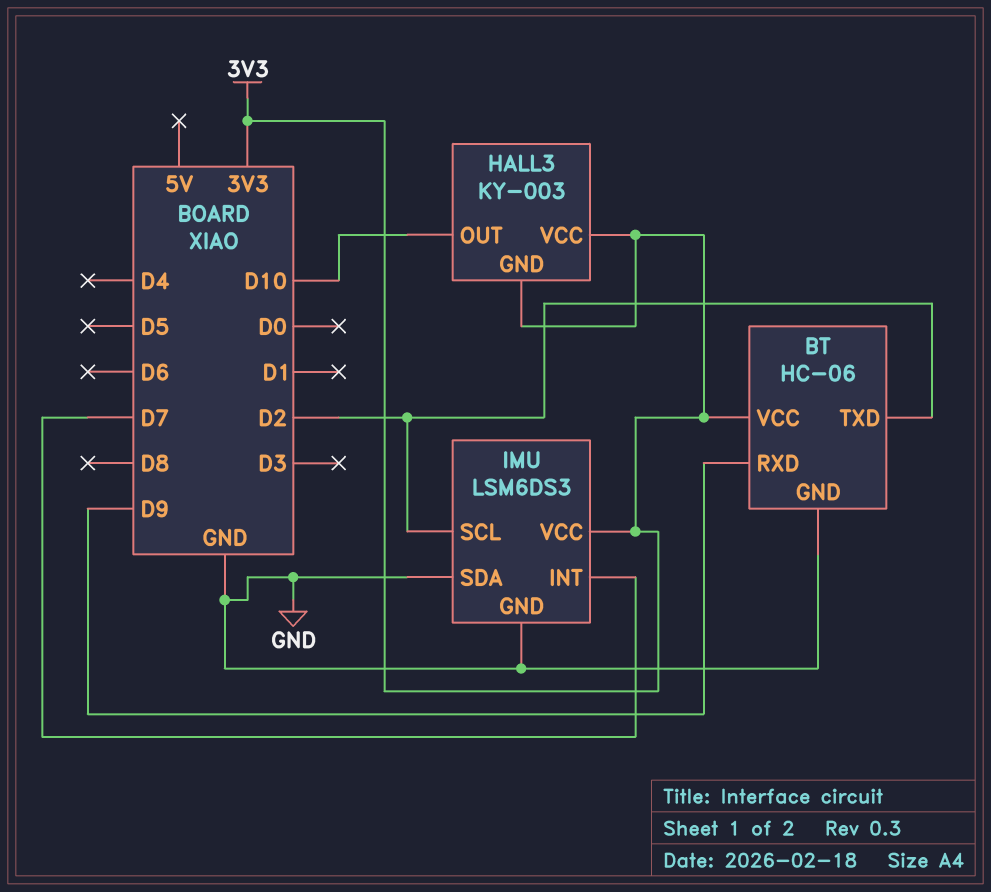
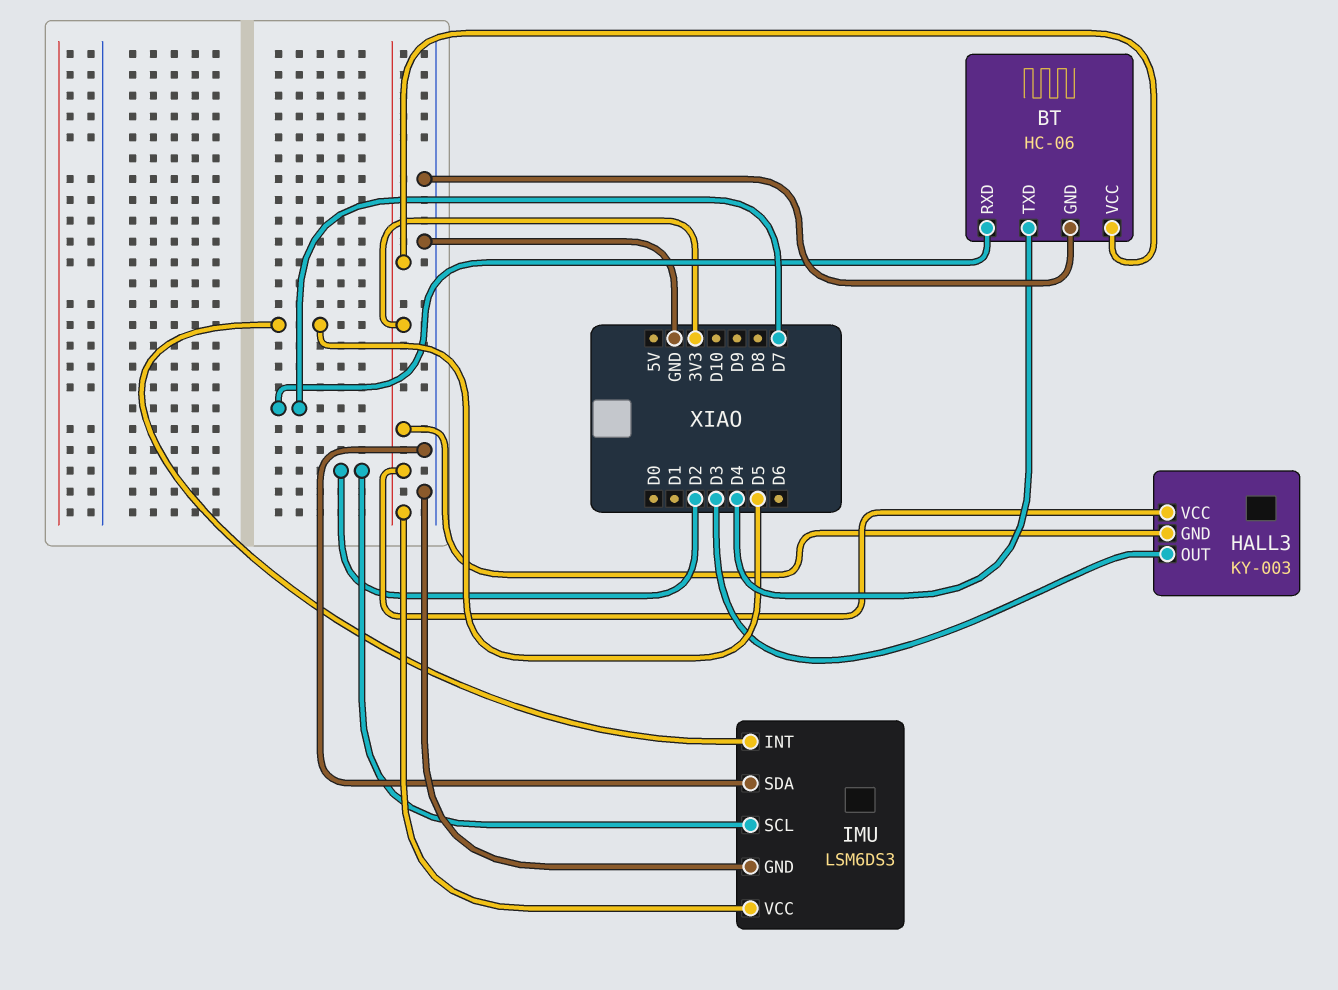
BT pin RXD: D9 -> D7
BT pin TXD: D2 -> D4
HALL3 pin OUT: D10 -> D3
IMU pin INT: D7 -> D5

